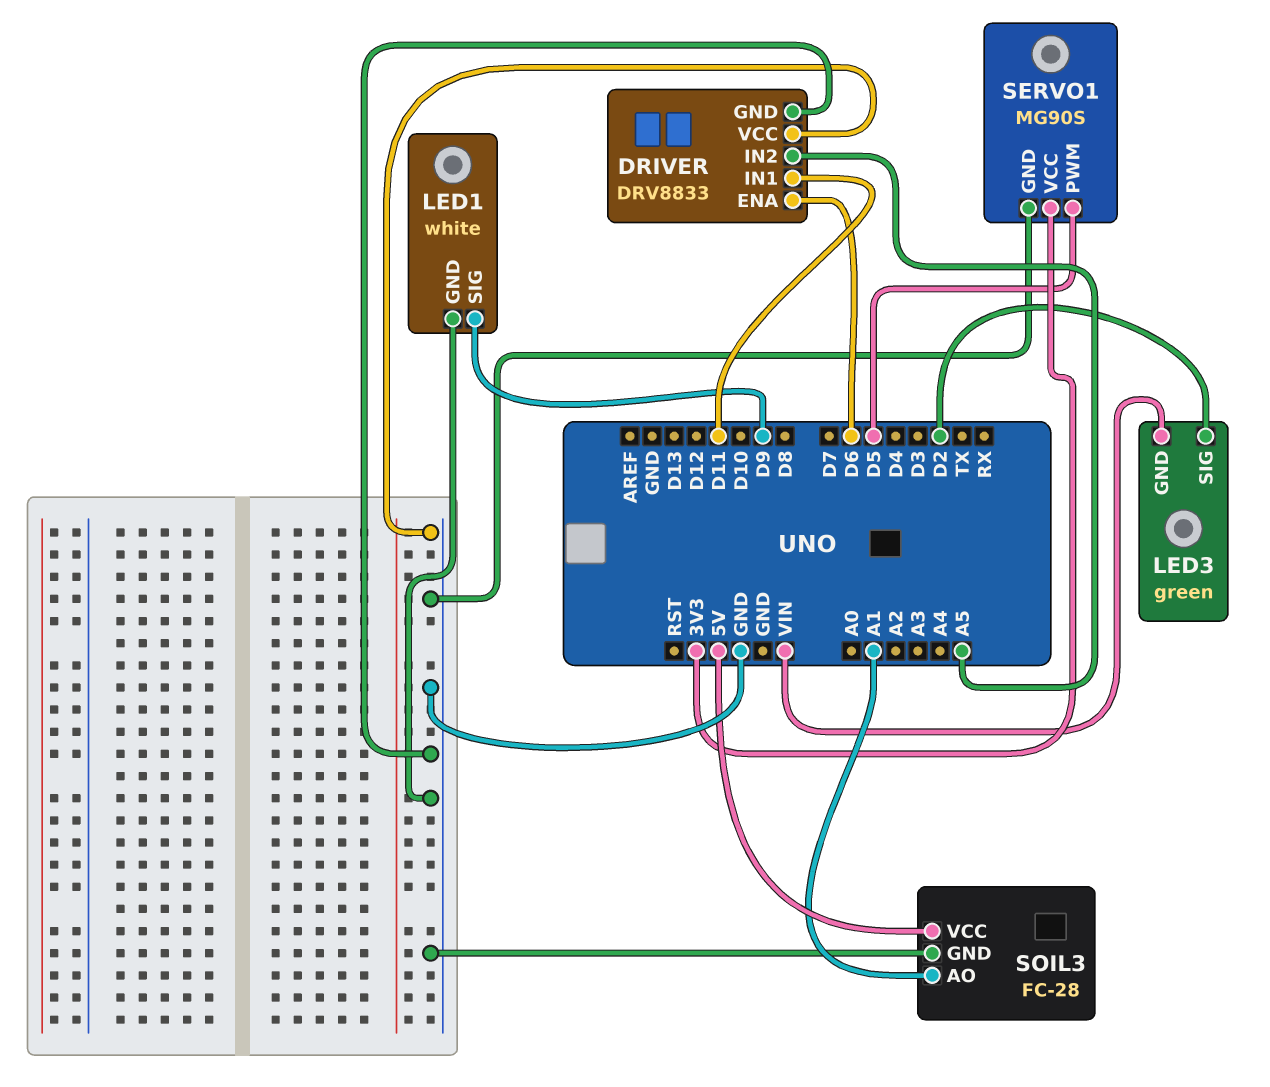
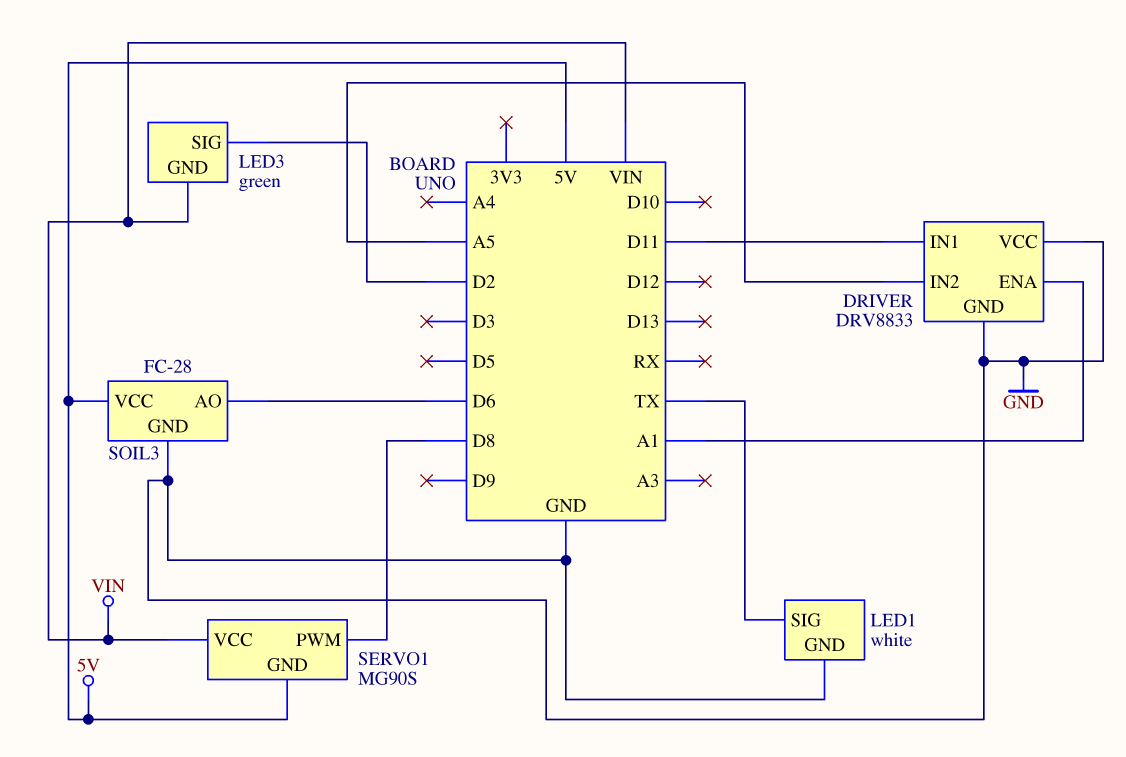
DRIVER pin ENA: D6 -> A1
LED1 pin SIG: D9 -> TX
SERVO1 pin GND: GND -> 5V
SERVO1 pin PWM: D5 -> D8
SERVO1 pin VCC: 3V3 -> VIN
SOIL3 pin AO: A1 -> D6

